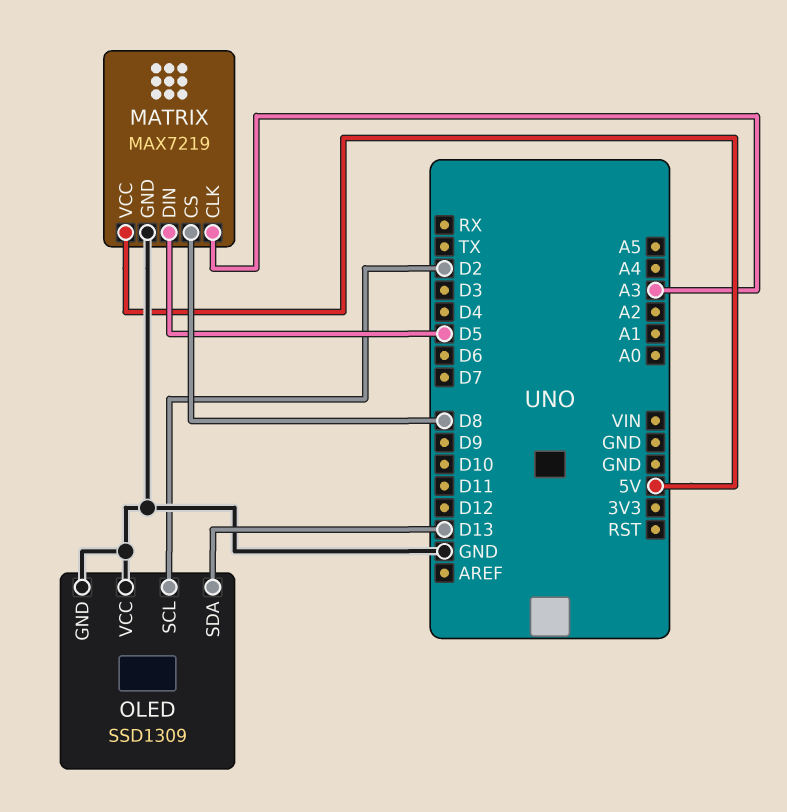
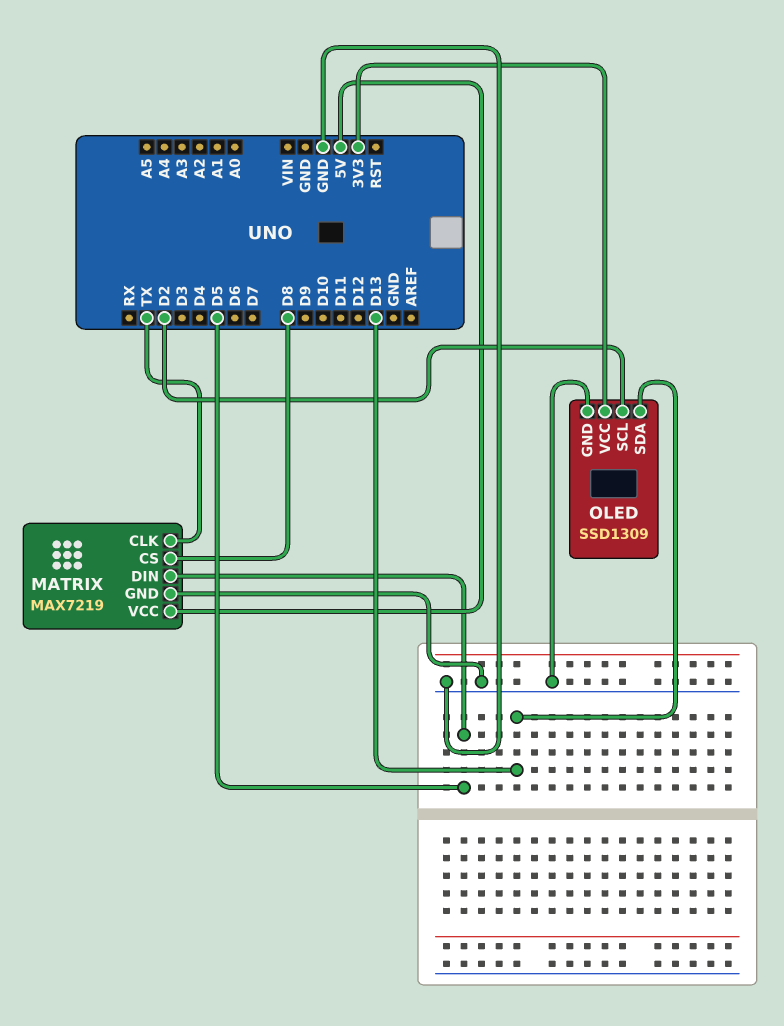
MATRIX pin CLK: A3 -> TX
OLED pin VCC: GND -> 3V3

